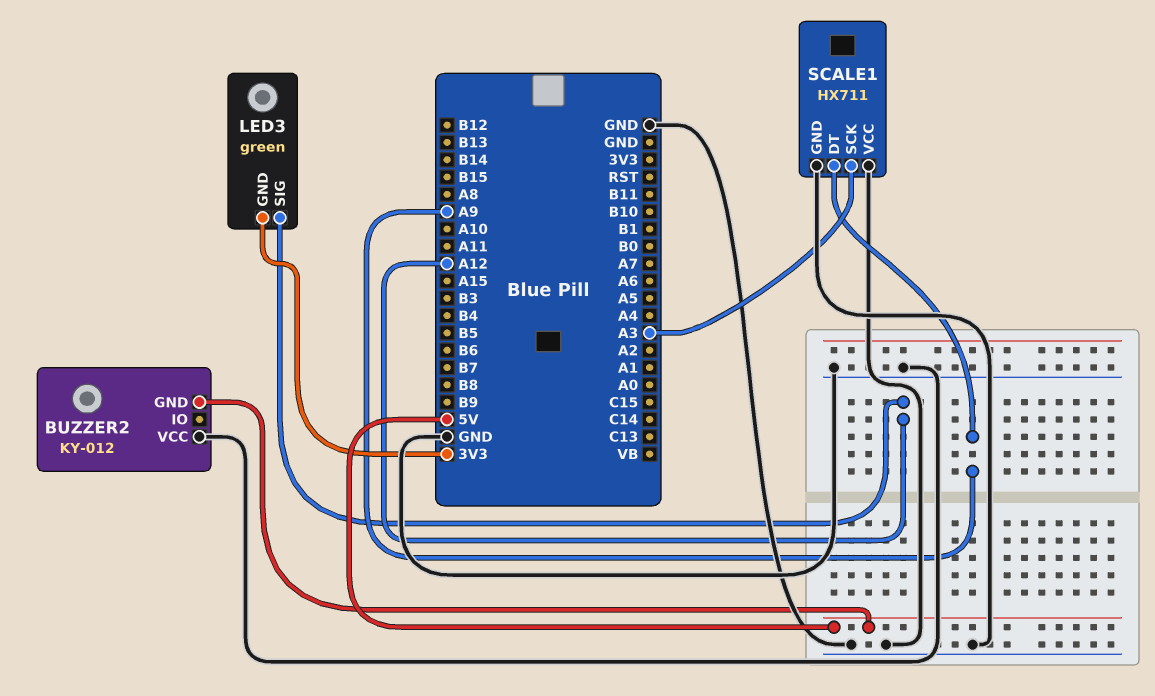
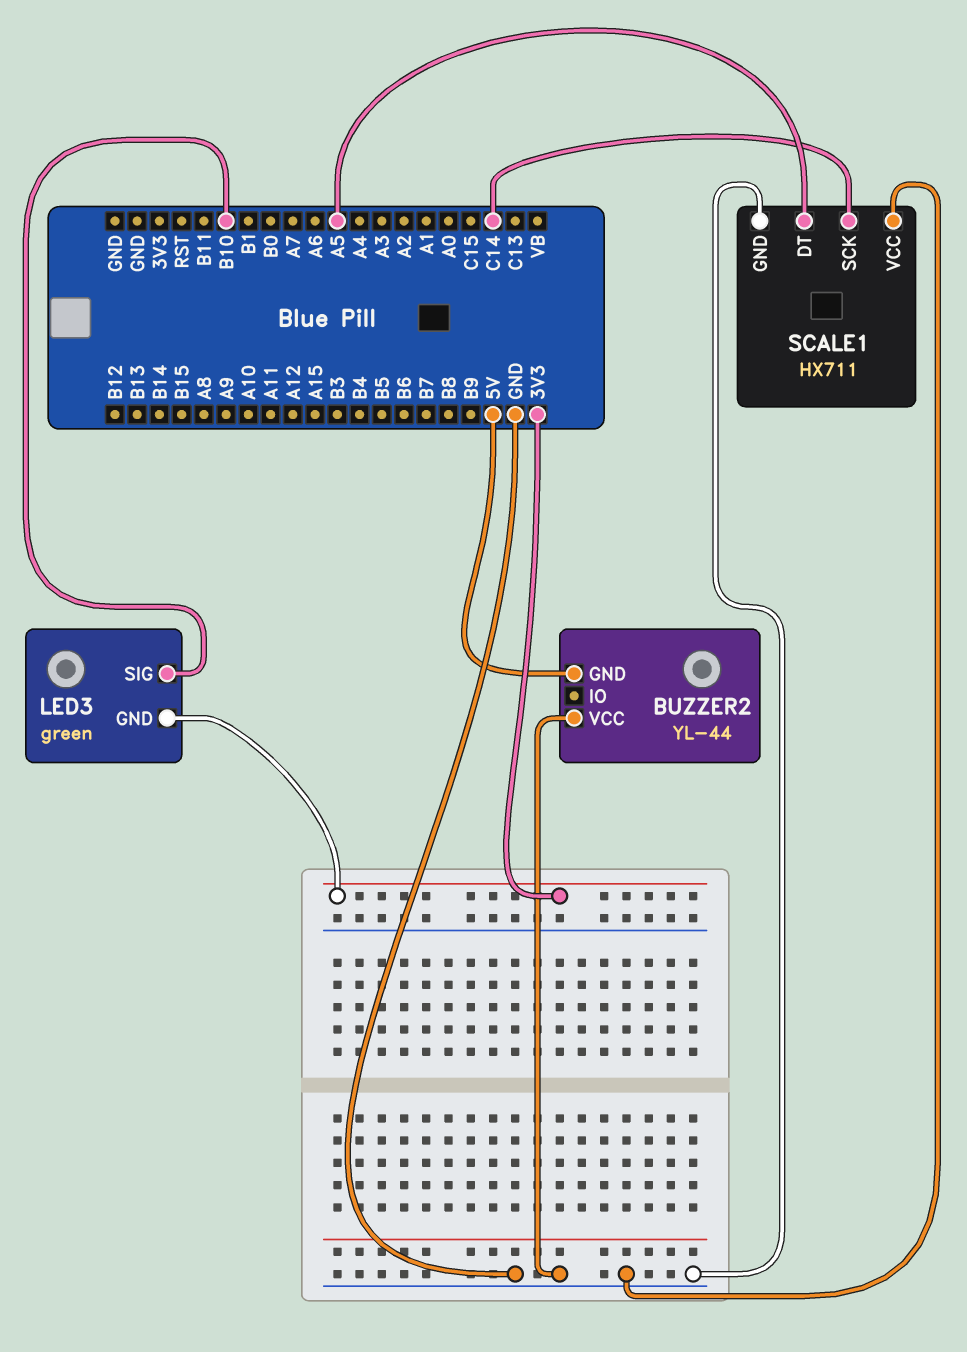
BUZZER2: KY-012 -> YL-44
LED3 pin SIG: A12 -> B10
SCALE1 pin DT: A9 -> A5
SCALE1 pin SCK: A3 -> C14

